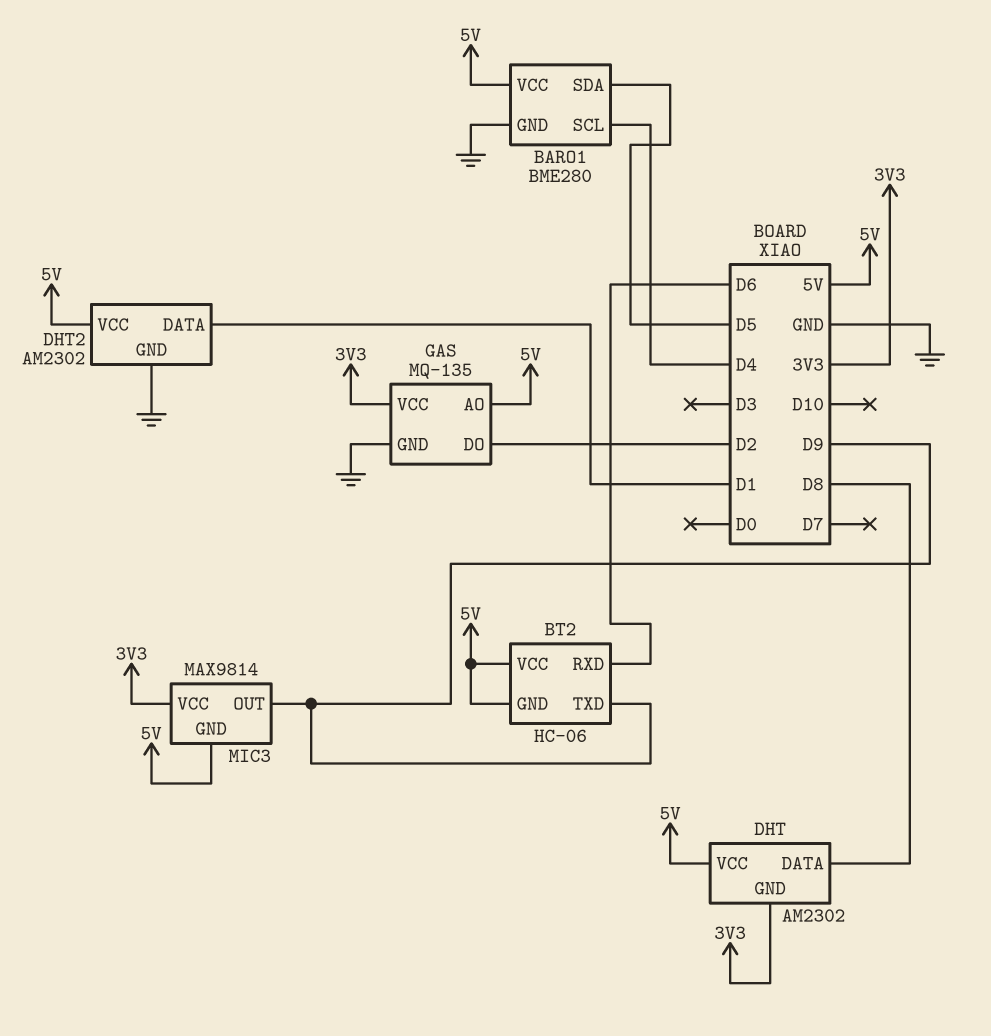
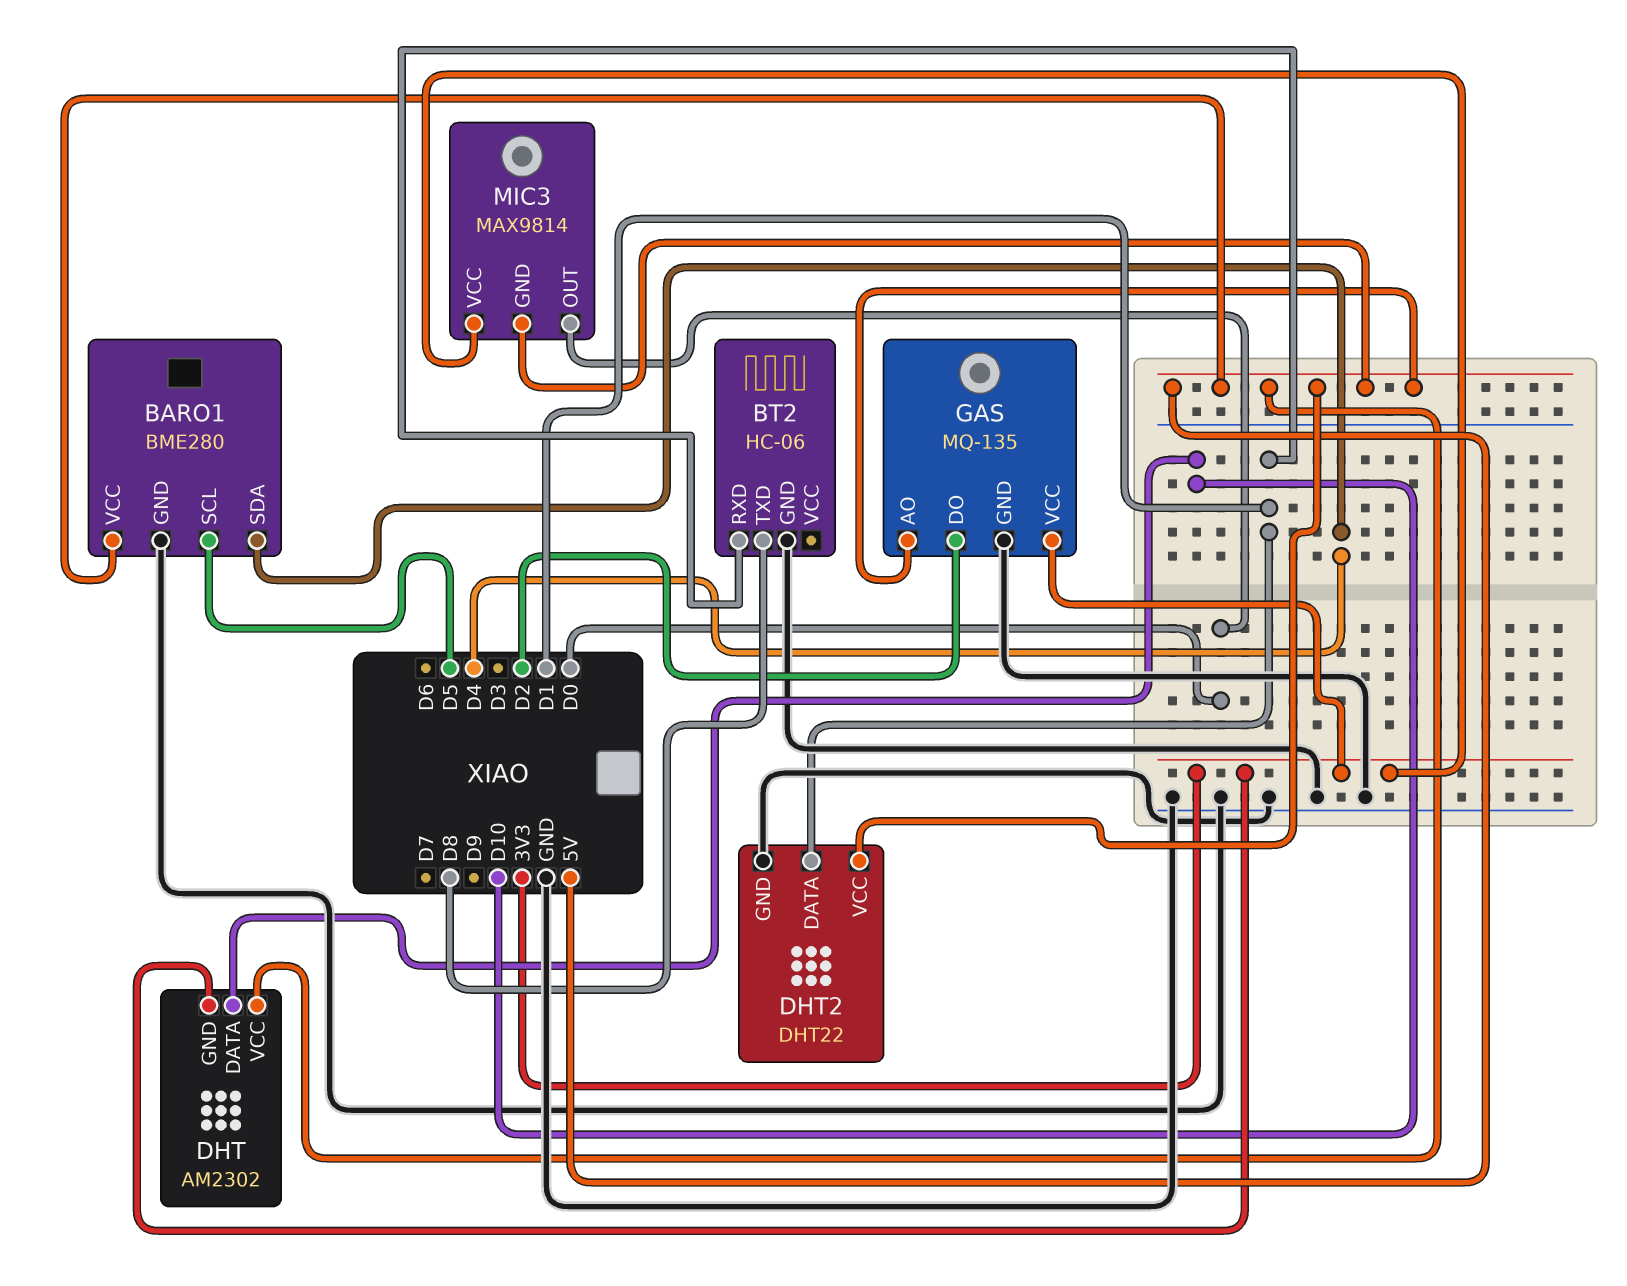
BARO1 pin SCL: D4 -> D5
BARO1 pin SDA: D5 -> D4
BT2 pin GND: 5V -> GND
BT2 pin RXD: D6 -> D1
BT2 pin TXD: D9 -> D8
BT2 pin VCC: 5V -> none
DHT pin DATA: D8 -> D10
DHT2: AM2302 -> DHT22
MIC3 pin OUT: D9 -> D0

